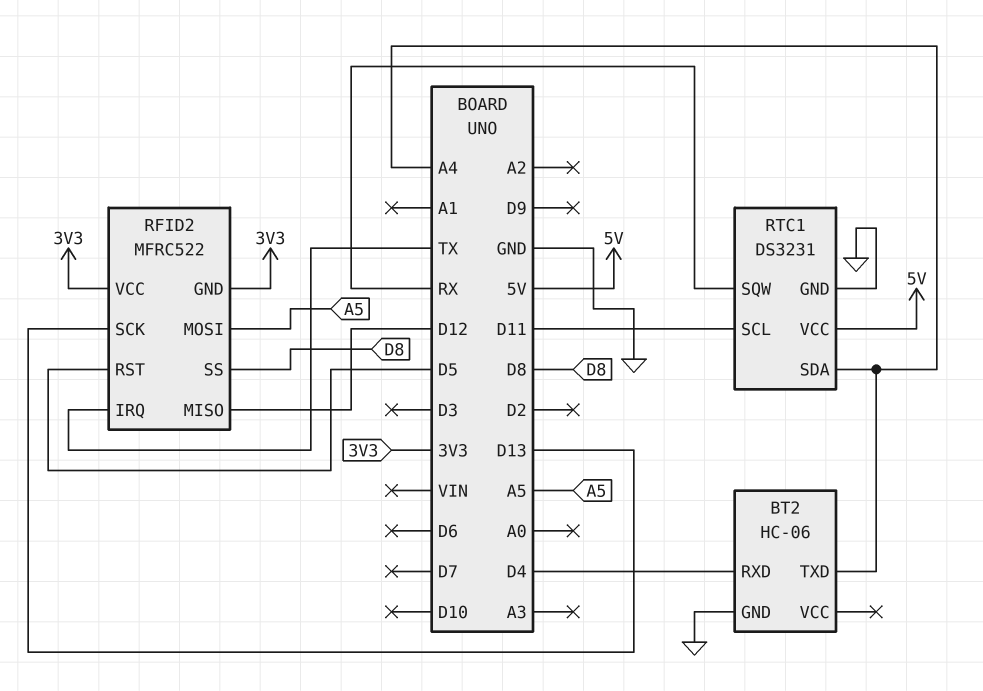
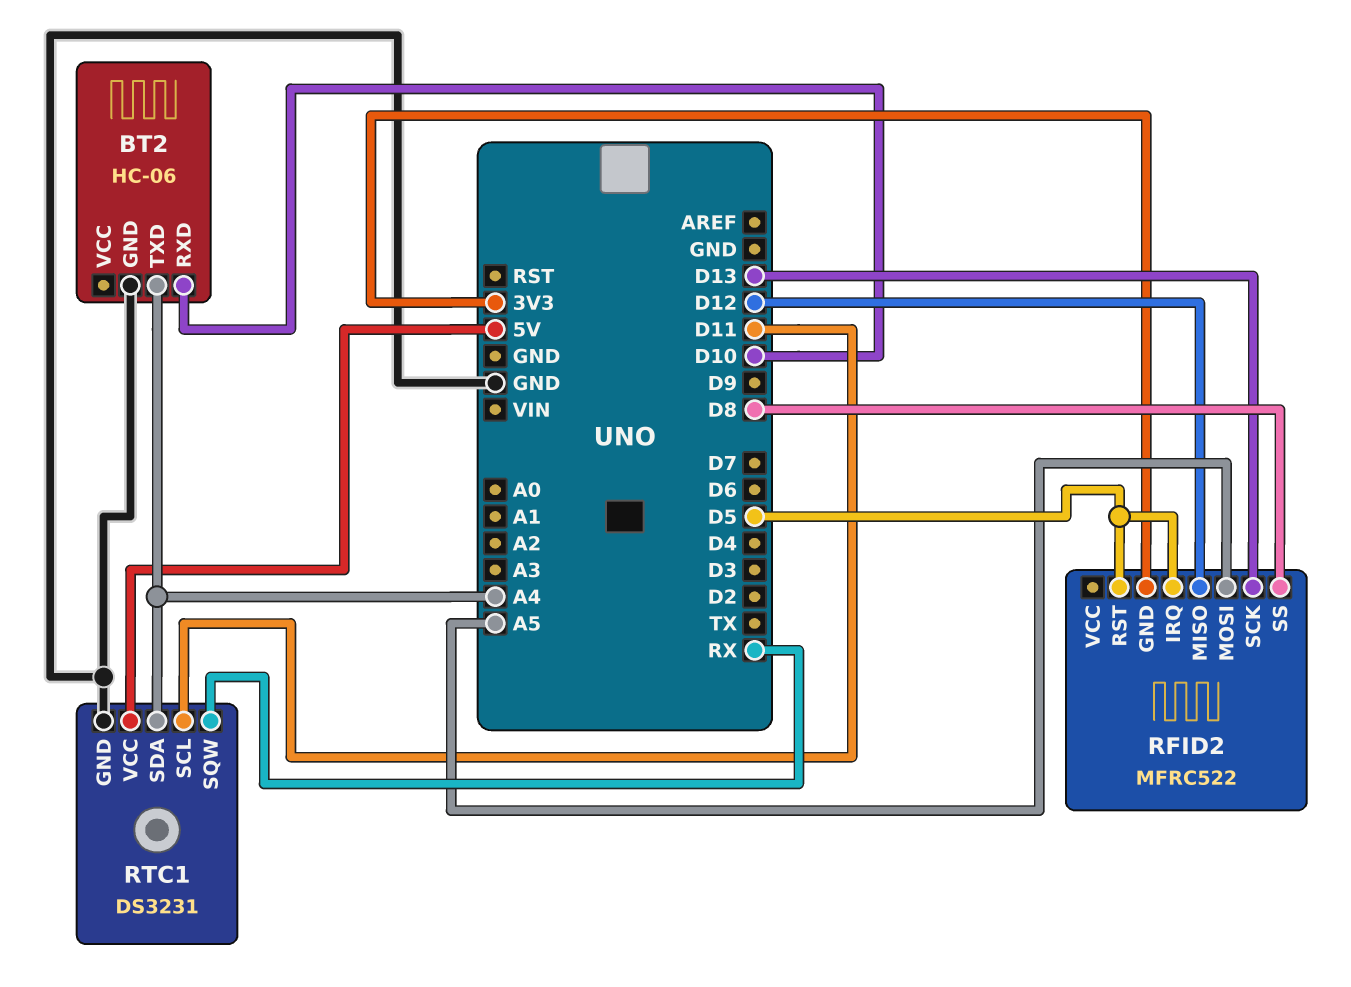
BT2 pin RXD: D4 -> D10
RFID2 pin IRQ: TX -> D5
RFID2 pin VCC: 3V3 -> none

